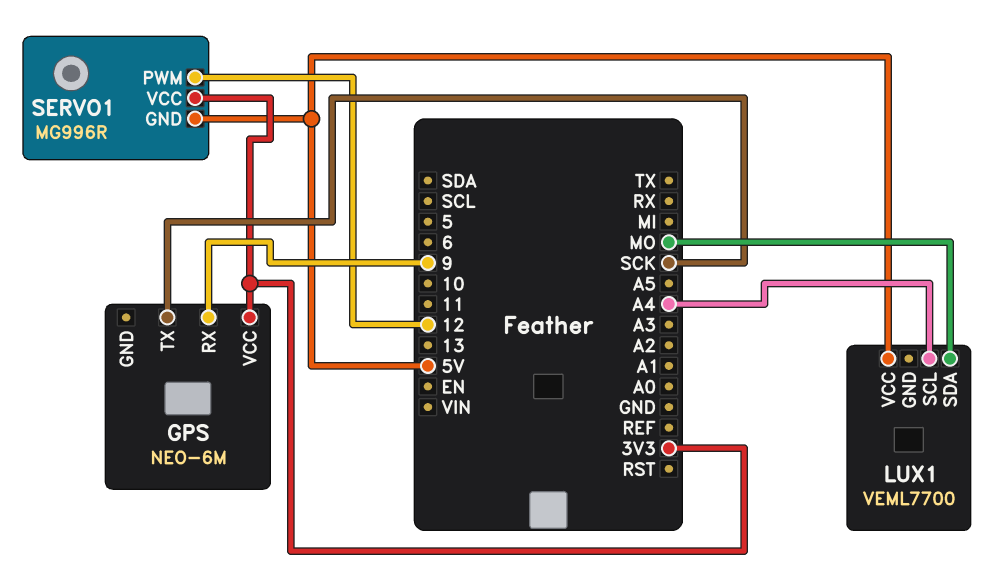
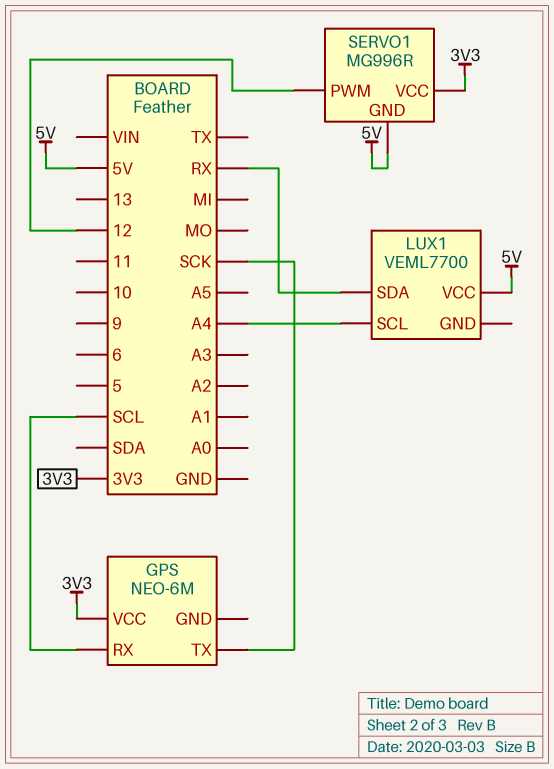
GPS pin RX: 9 -> SCL
LUX1 pin SDA: MO -> RX

